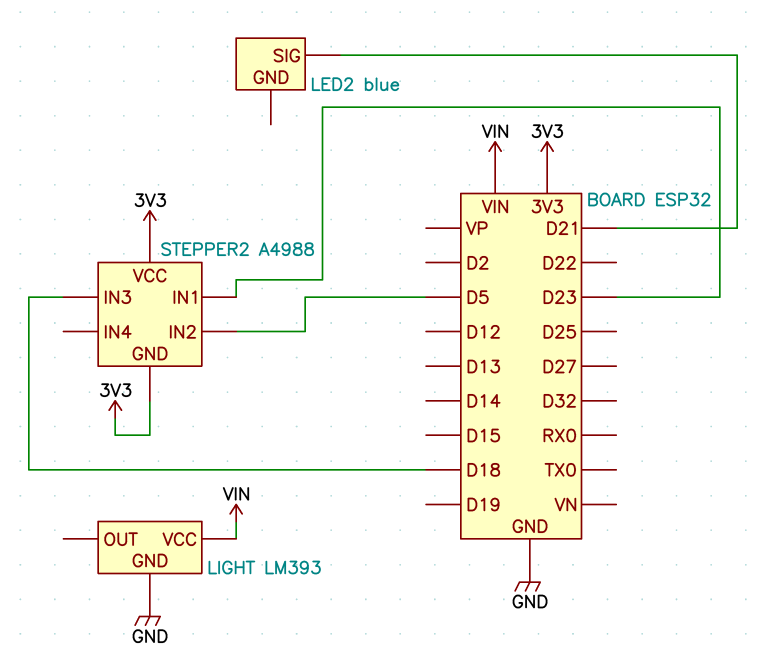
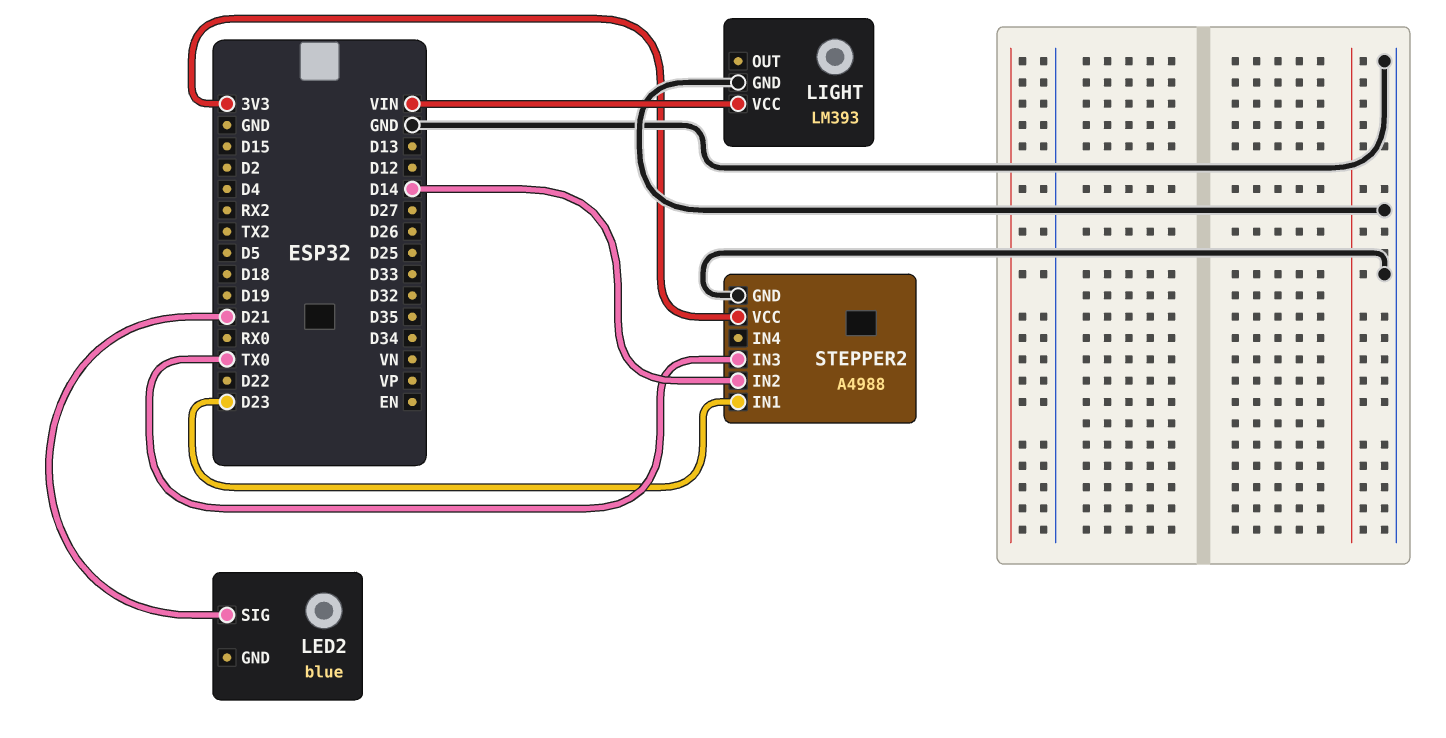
STEPPER2 pin GND: 3V3 -> GND
STEPPER2 pin IN2: D5 -> D14
STEPPER2 pin IN3: D18 -> TX0

